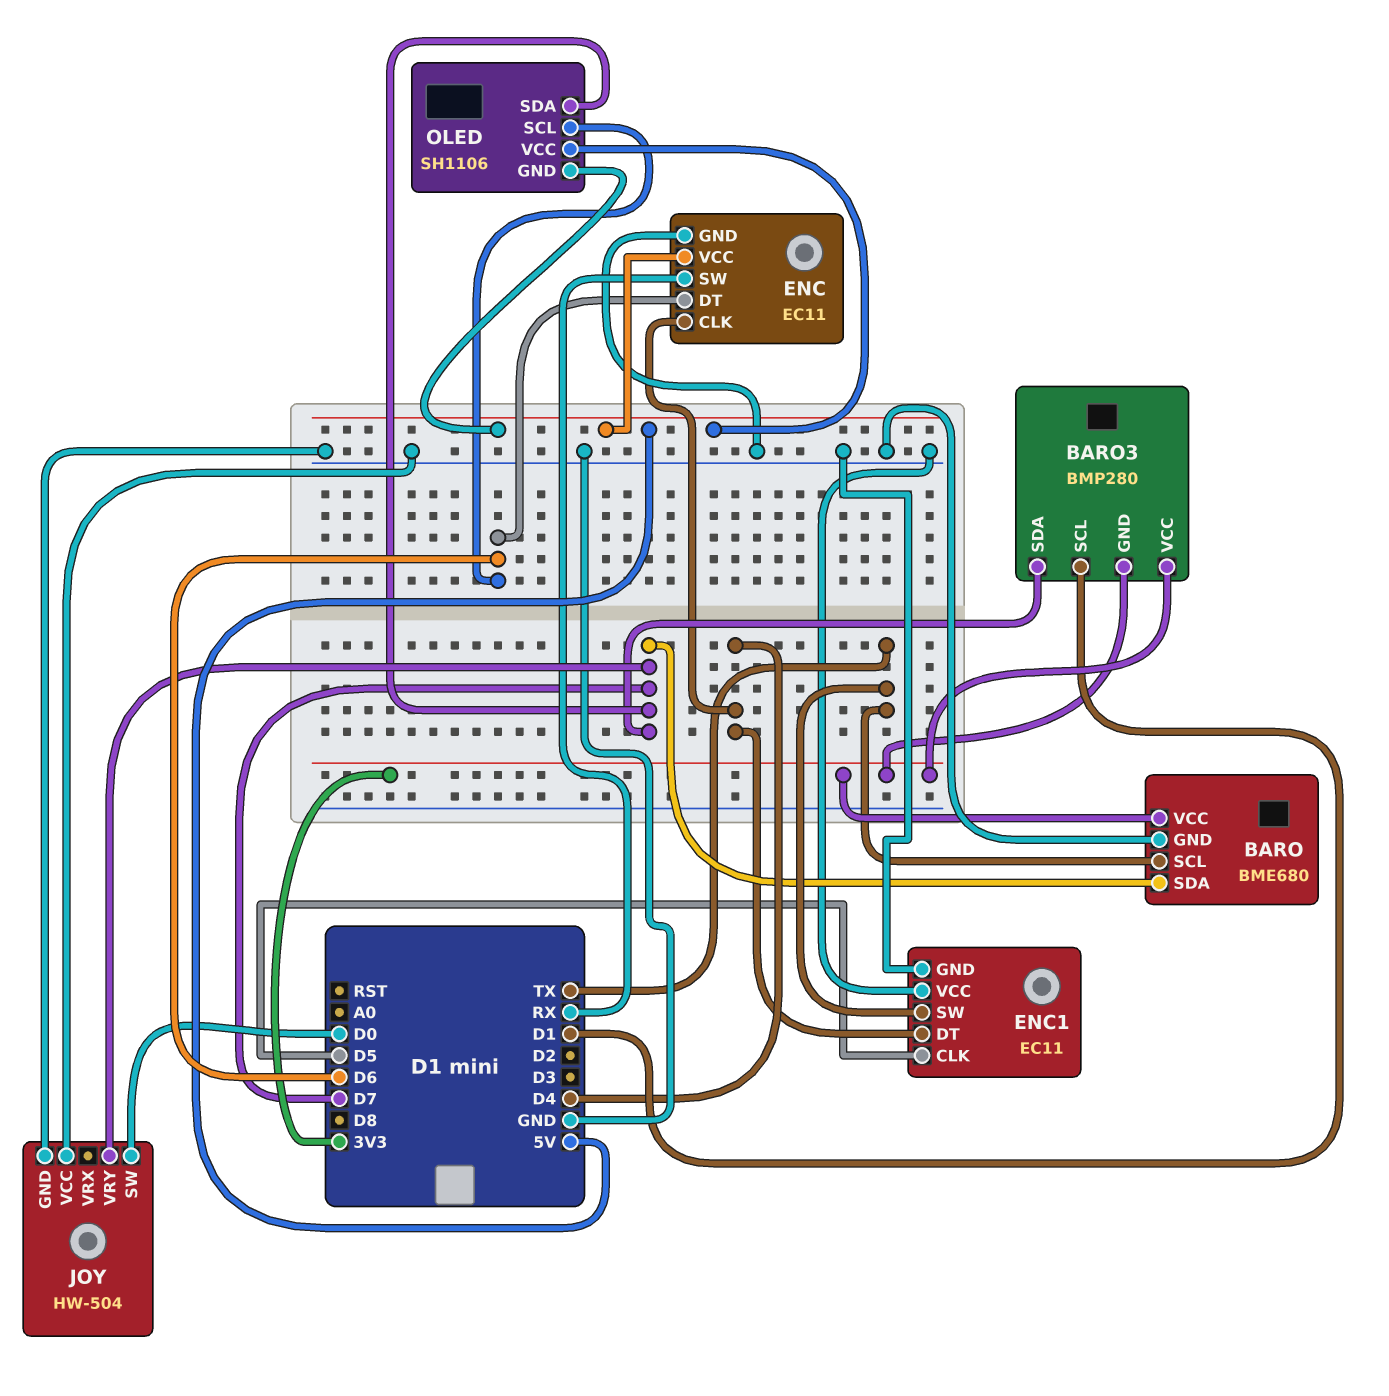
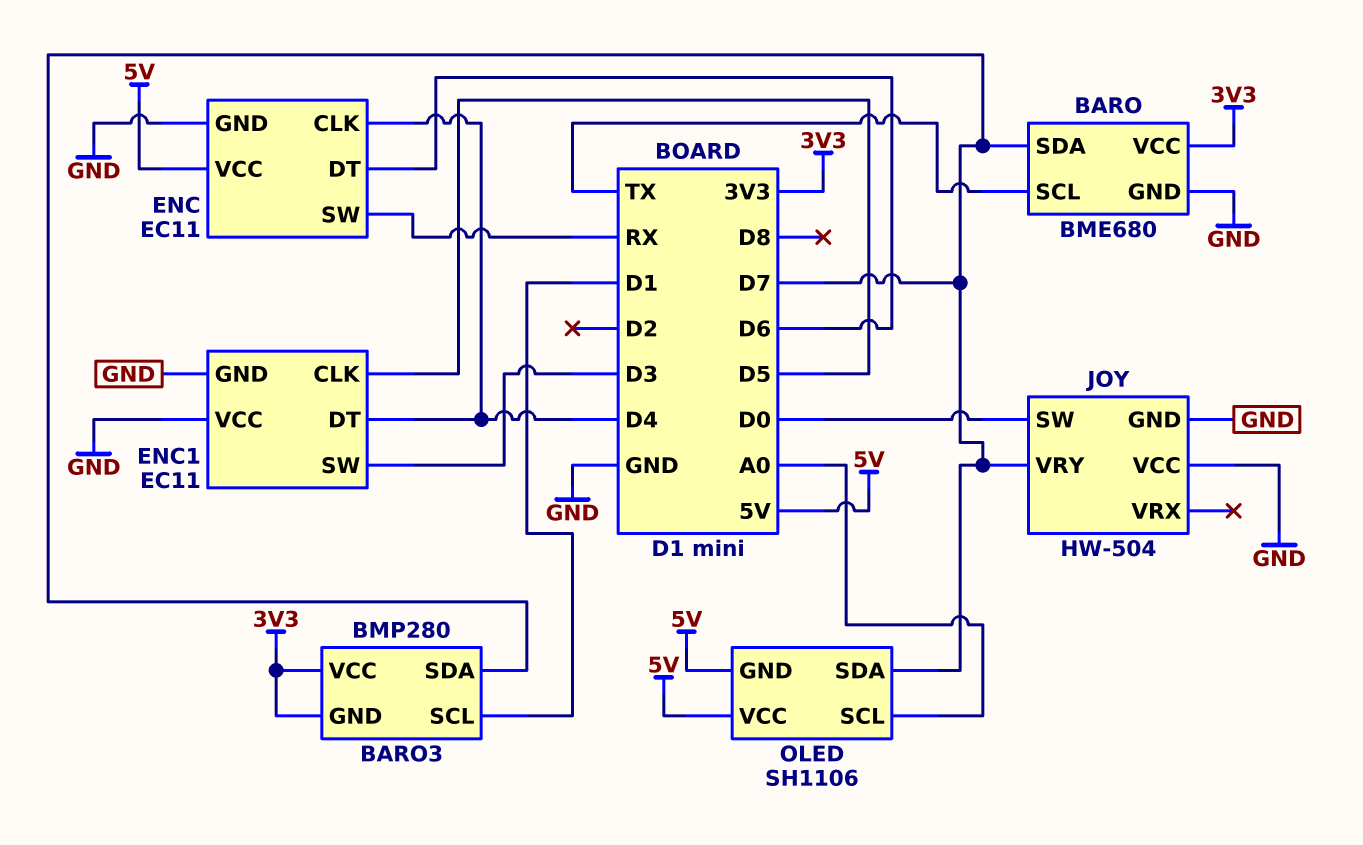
ENC1 pin SW: TX -> D3
OLED pin SCL: D6 -> A0

